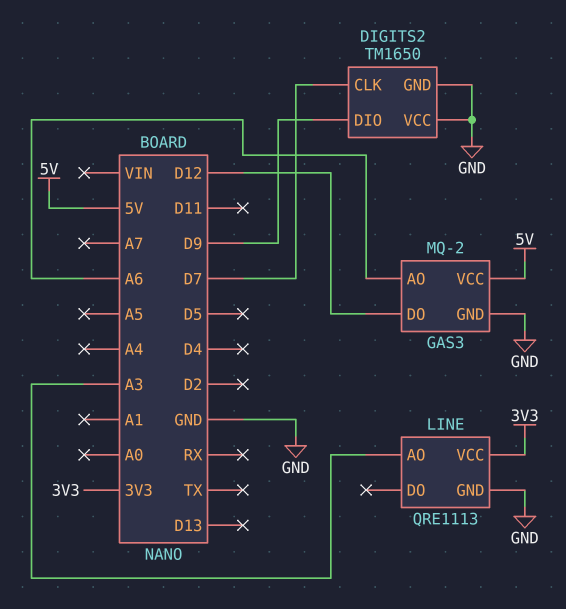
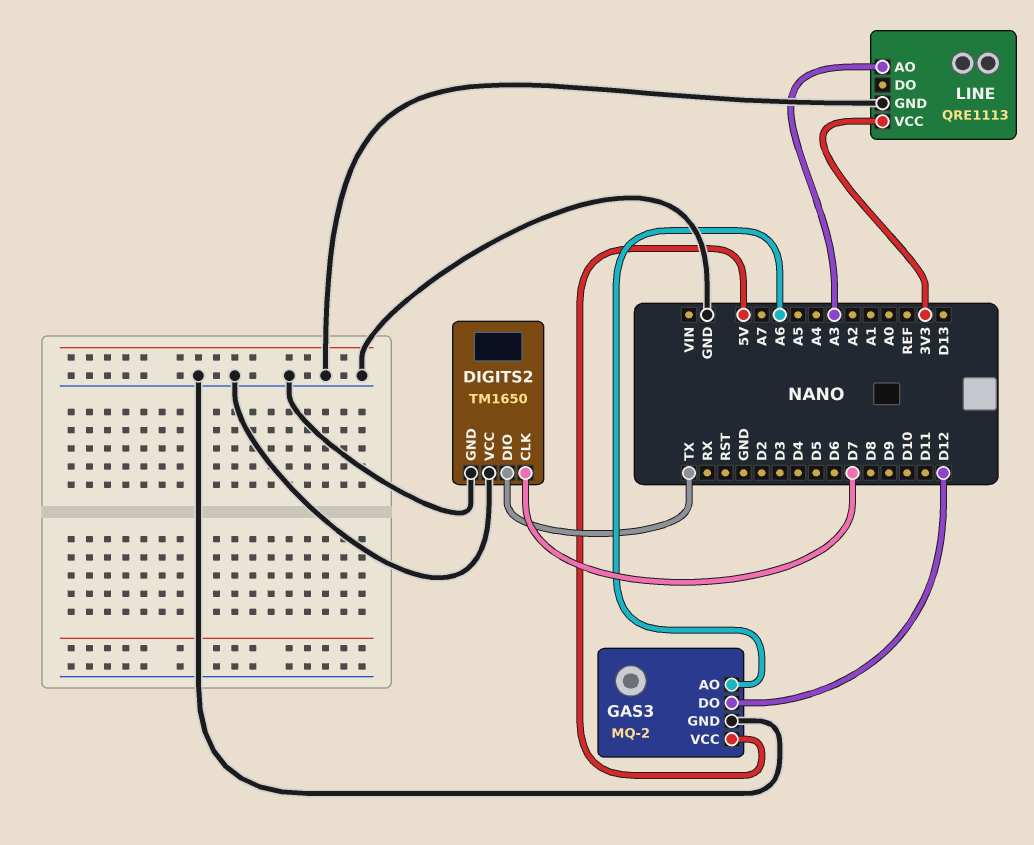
DIGITS2 pin DIO: D9 -> TX

